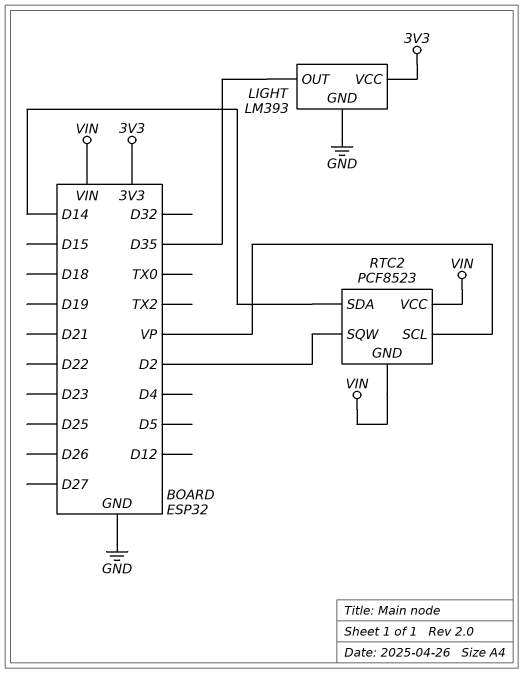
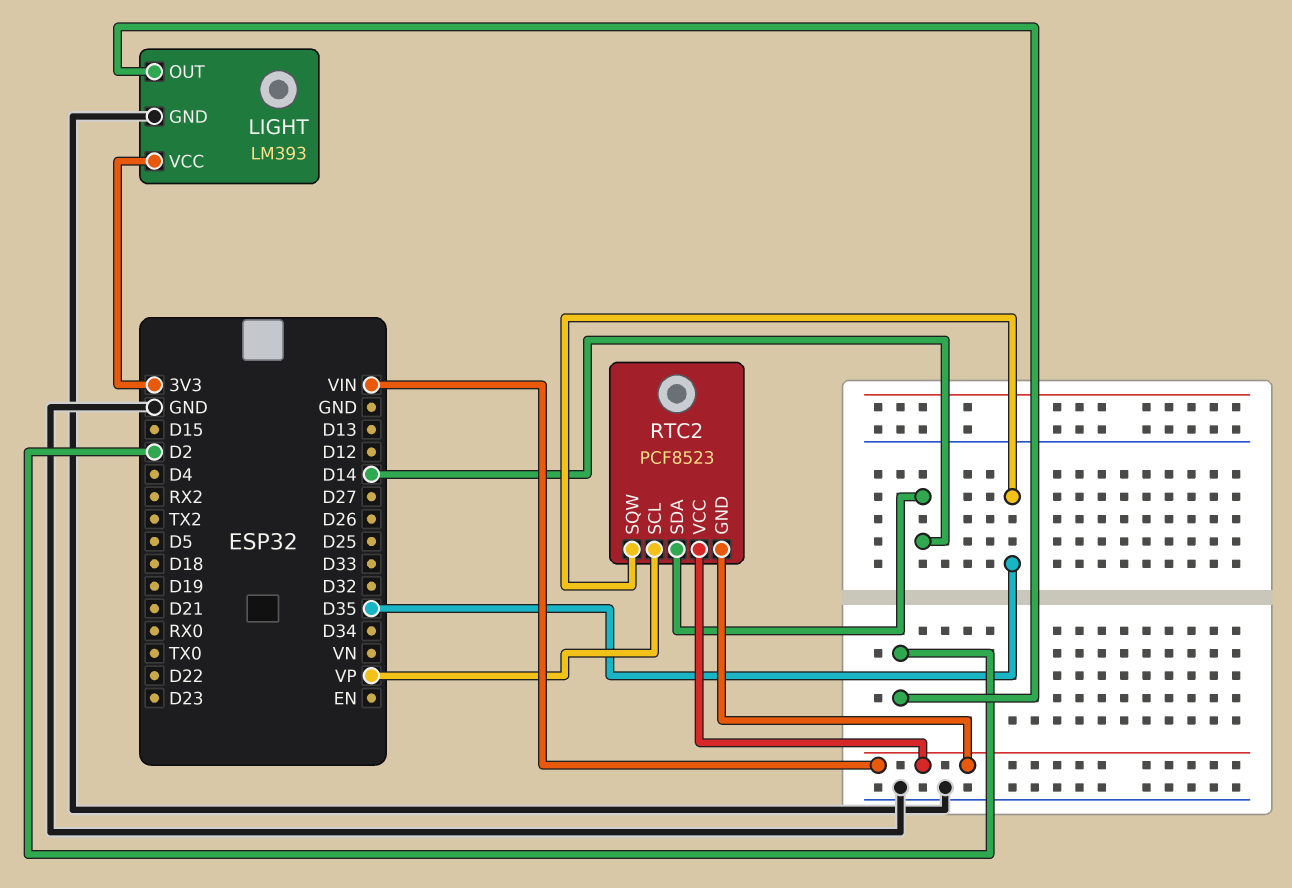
LIGHT pin OUT: D35 -> D2
RTC2 pin SQW: D2 -> D35

